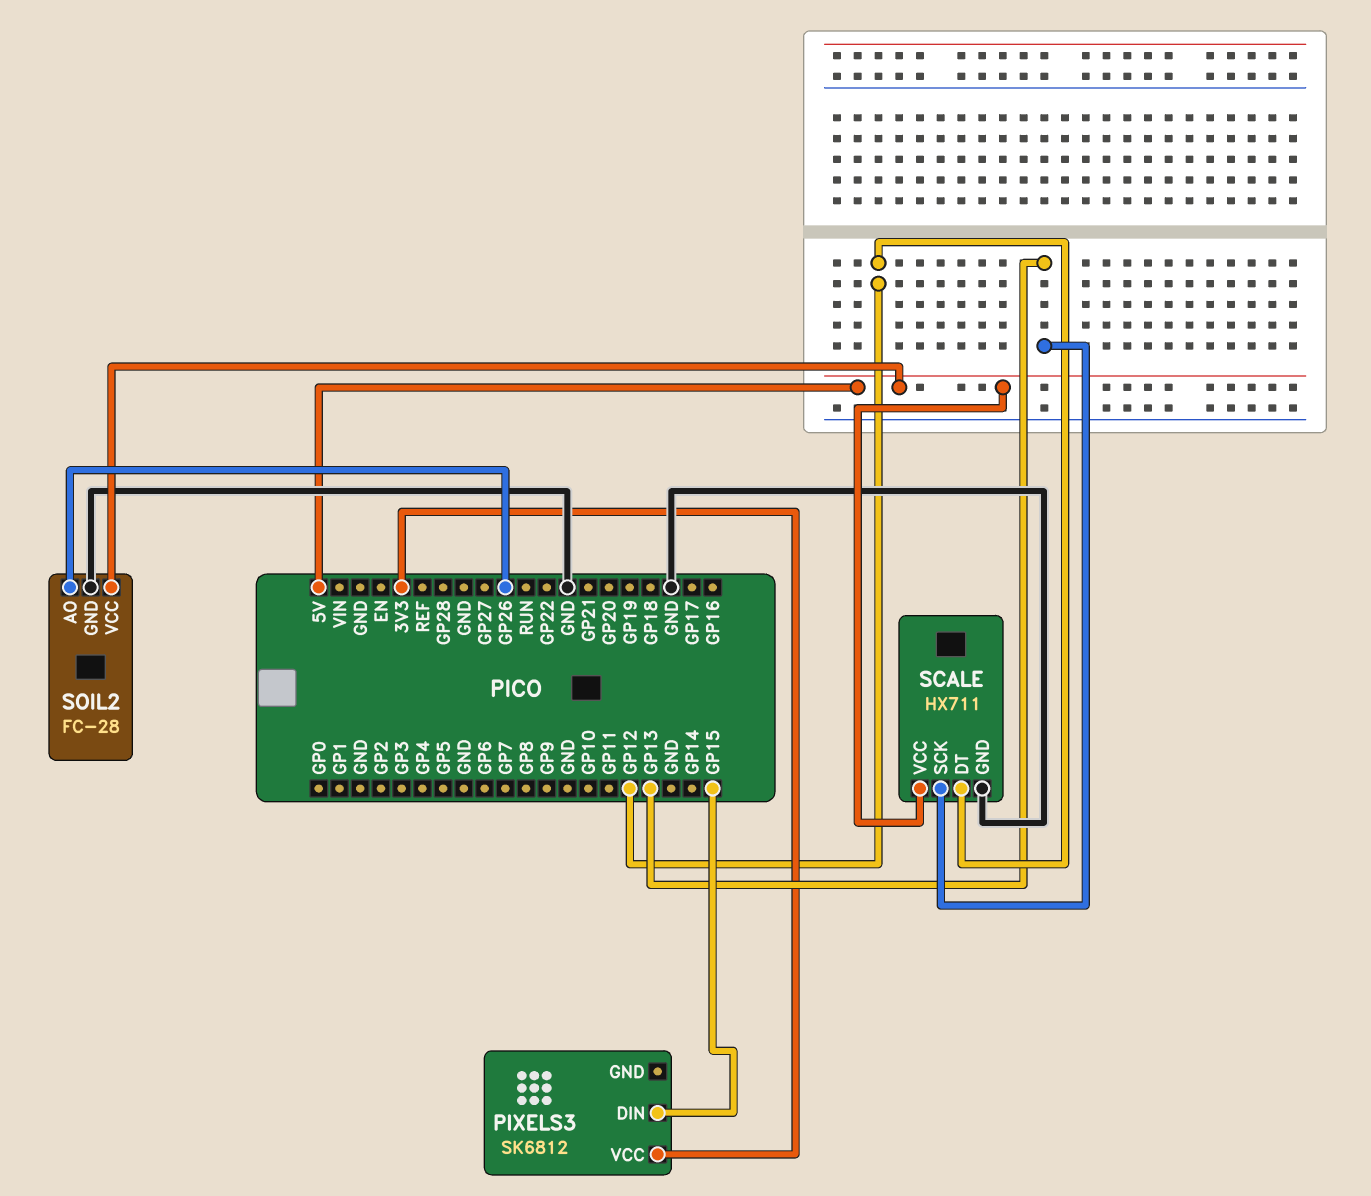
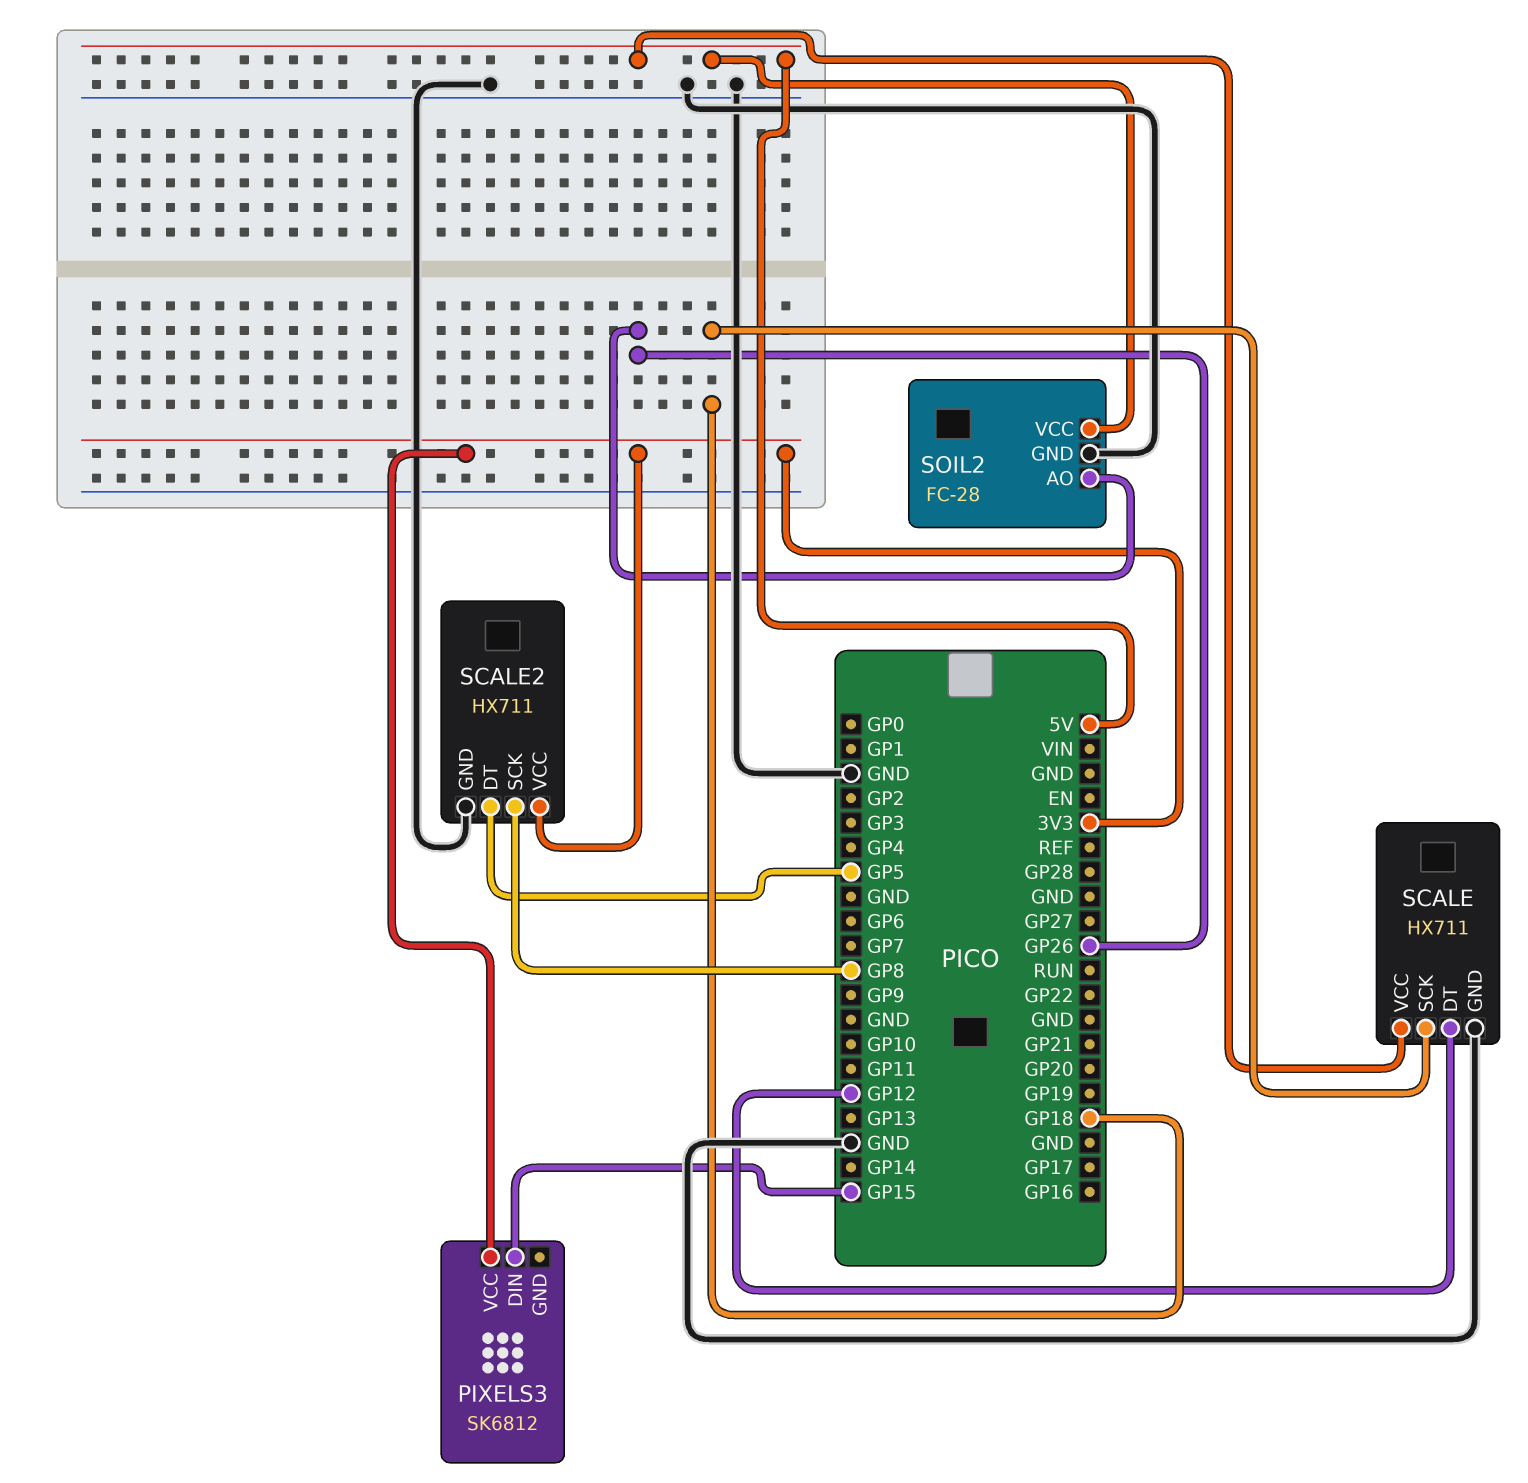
SCALE pin SCK: GP13 -> GP18
SCALE2: none -> HX711
SCALE2 pin DT: none -> GP5
SCALE2 pin GND: none -> GND
SCALE2 pin SCK: none -> GP8
SCALE2 pin VCC: none -> 3V3

